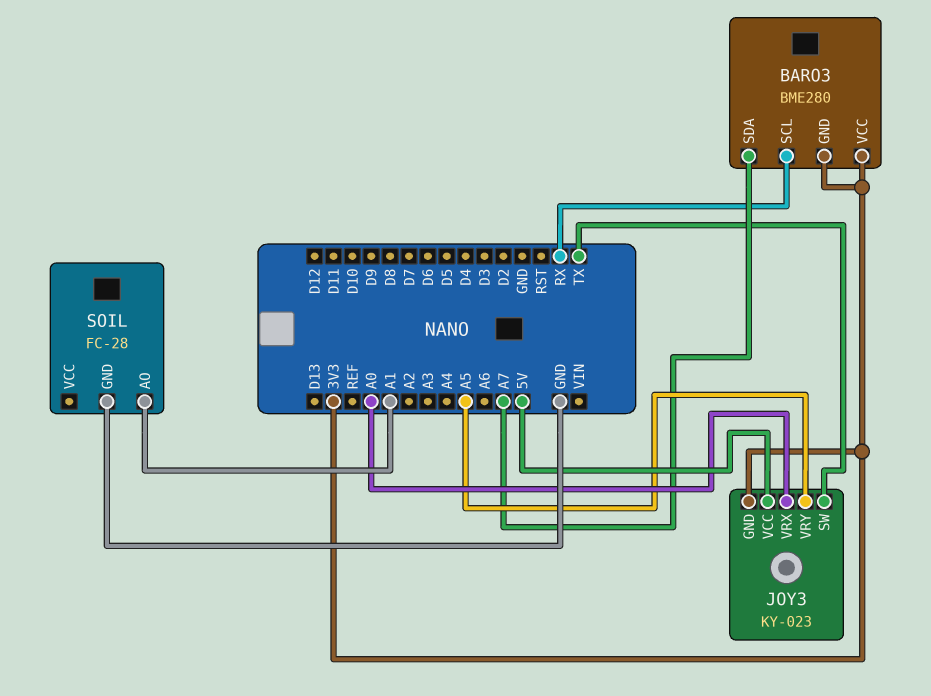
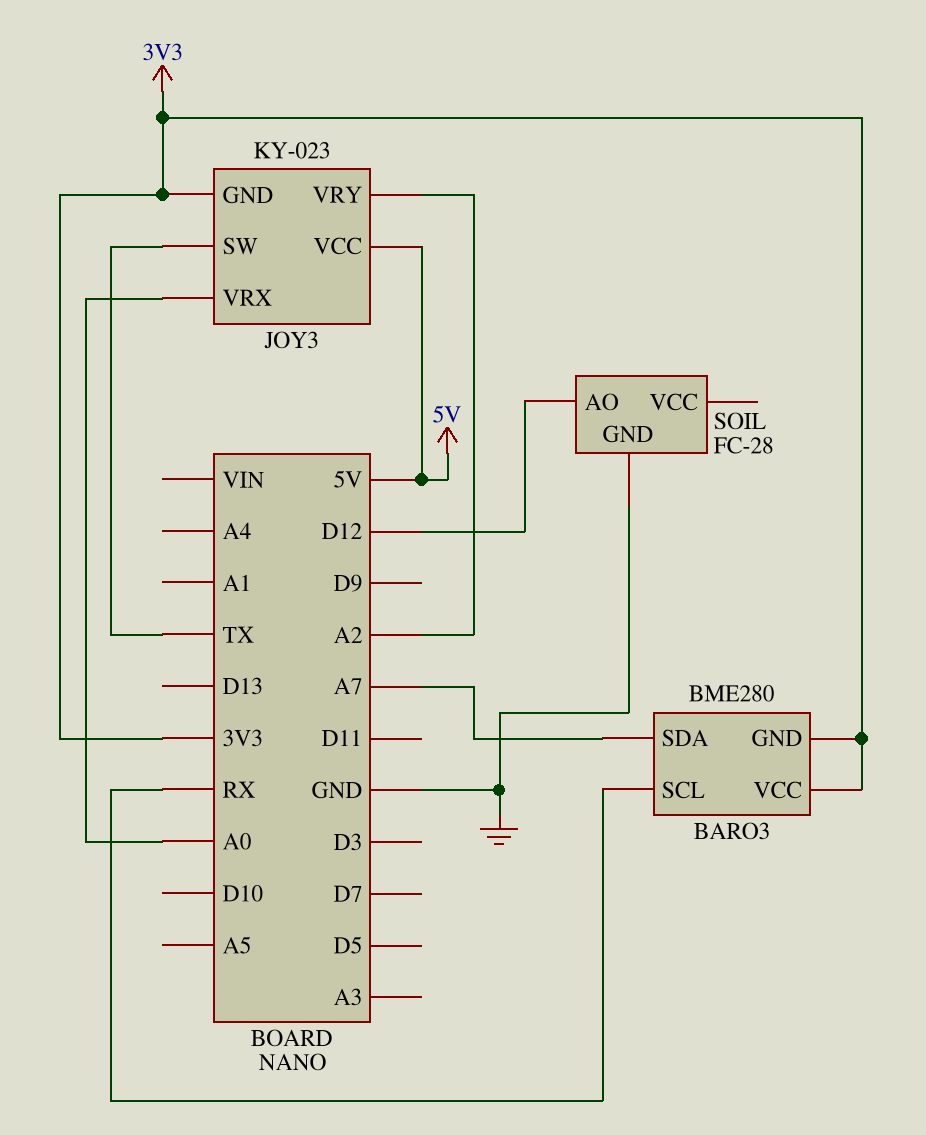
JOY3 pin VRY: A5 -> A2
SOIL pin AO: A1 -> D12

